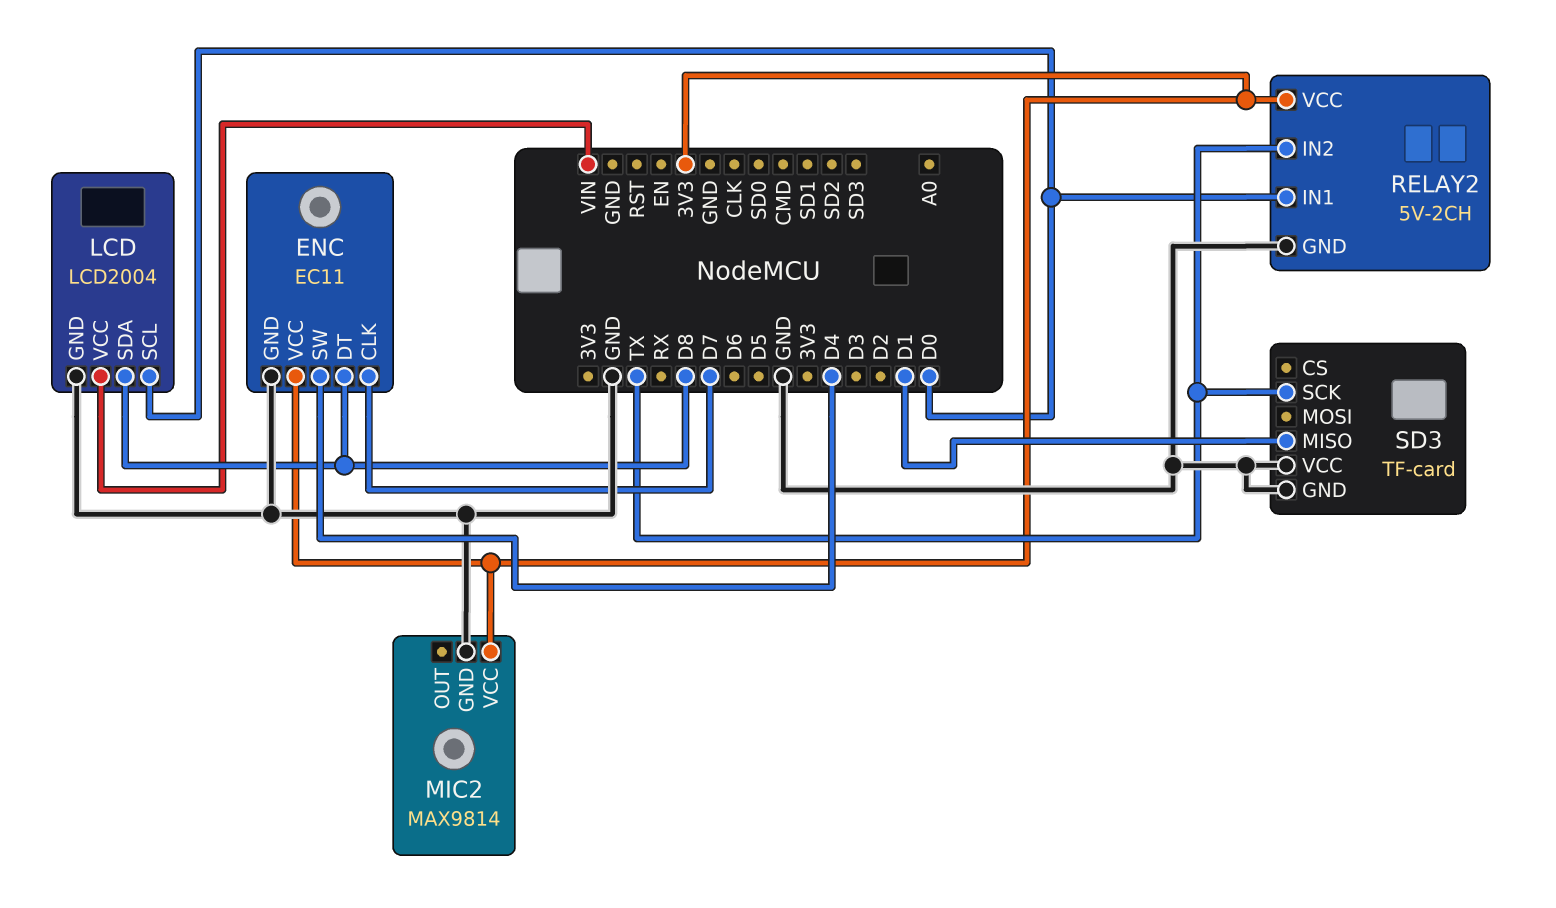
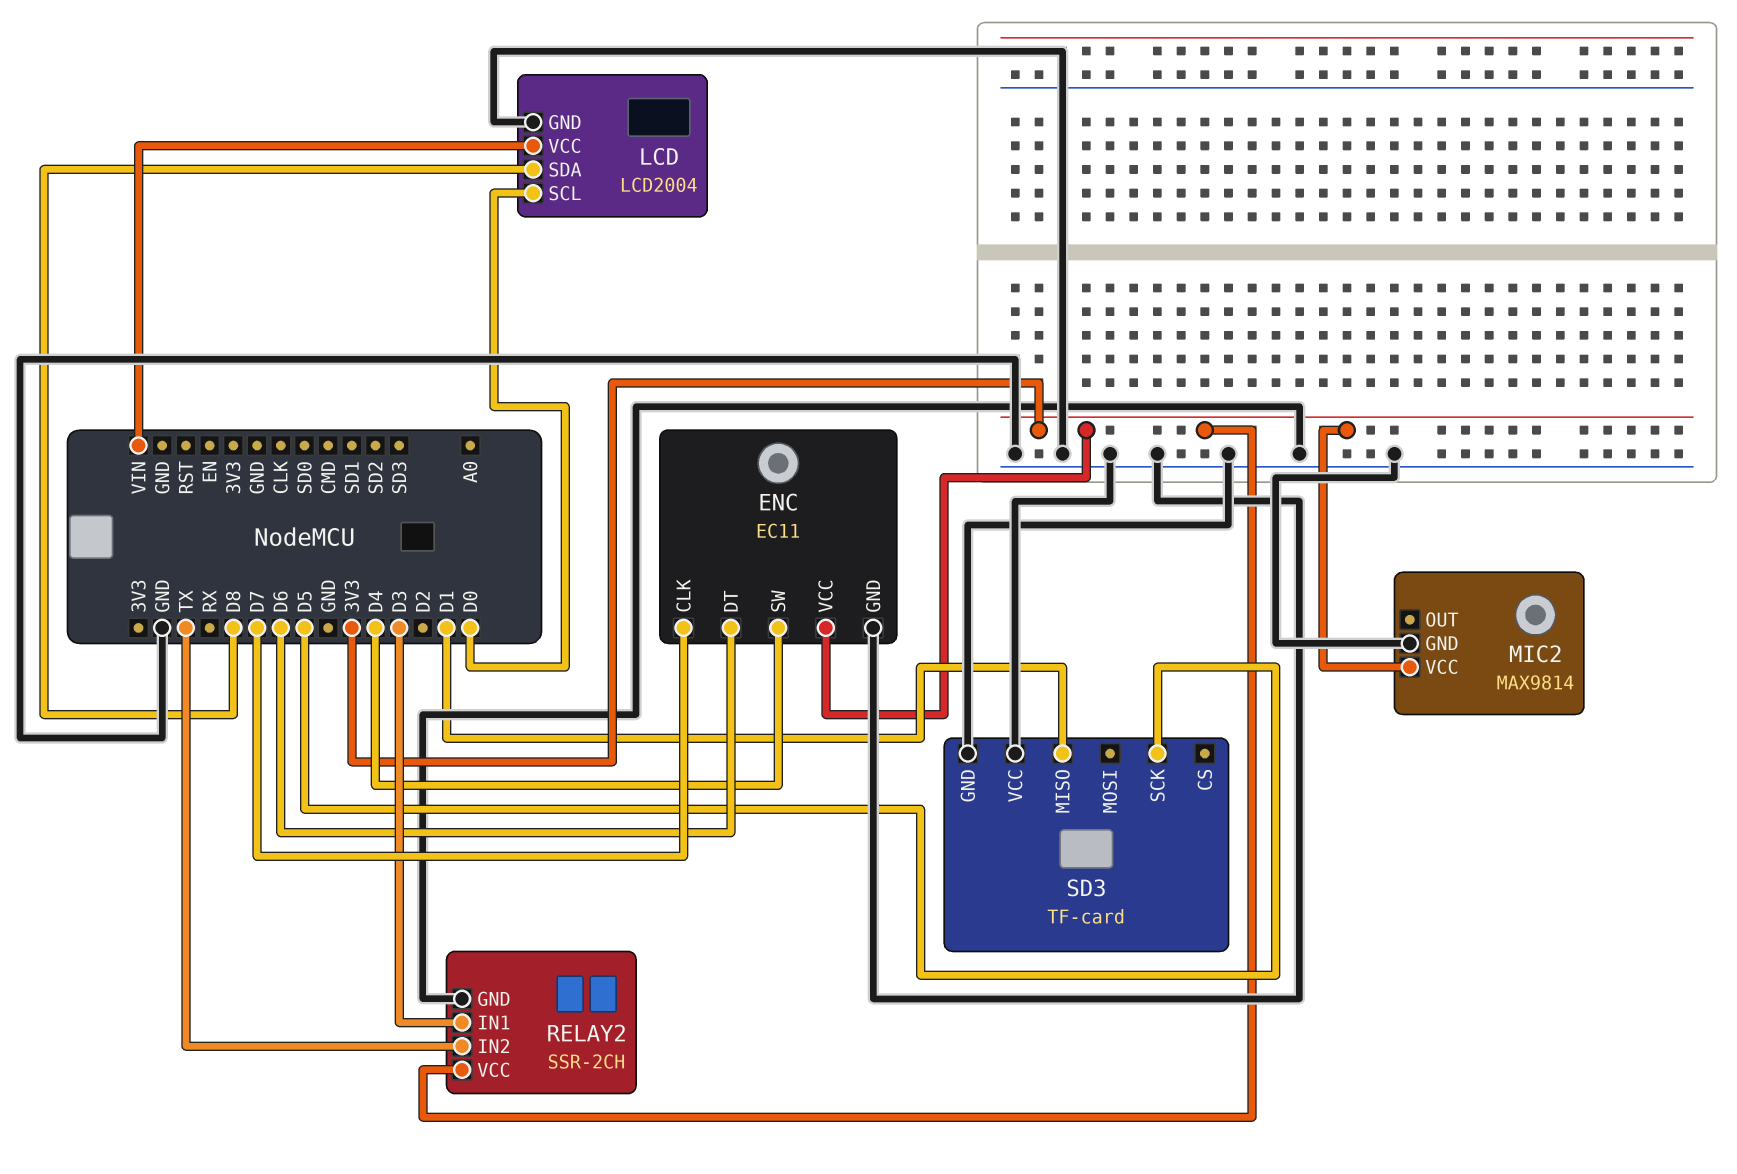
ENC pin DT: D8 -> D6
RELAY2: 5V-2CH -> SSR-2CH
RELAY2 pin IN1: D0 -> D3
SD3 pin SCK: TX -> D5

